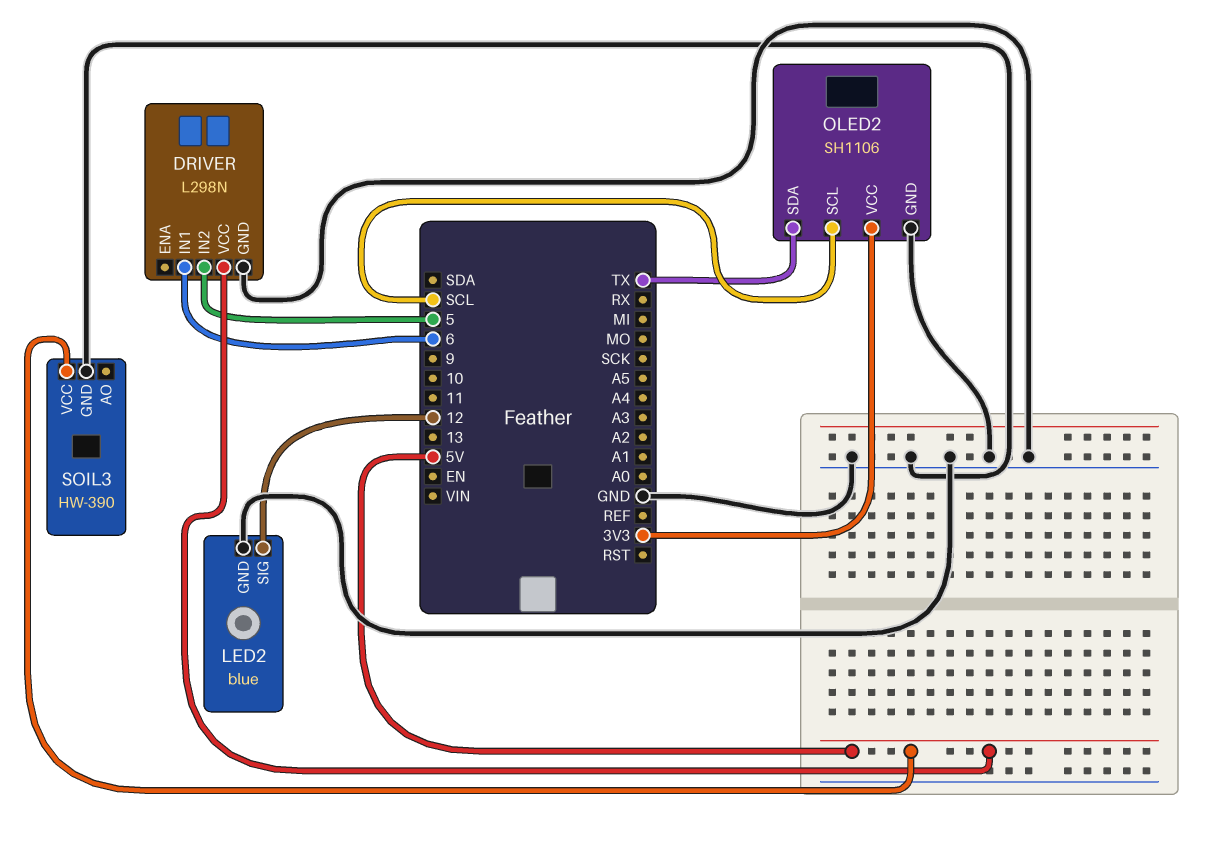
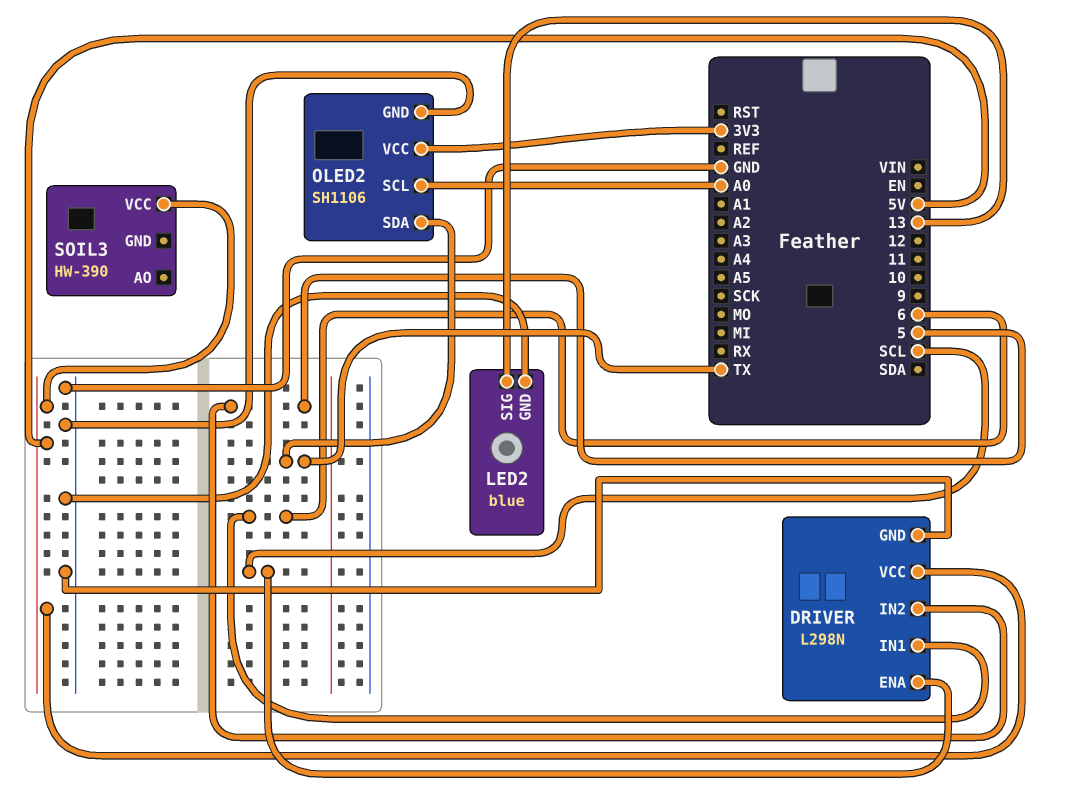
DRIVER pin ENA: none -> SCL
LED2 pin SIG: 12 -> 13
OLED2 pin SCL: SCL -> A0
SOIL3 pin GND: GND -> none

